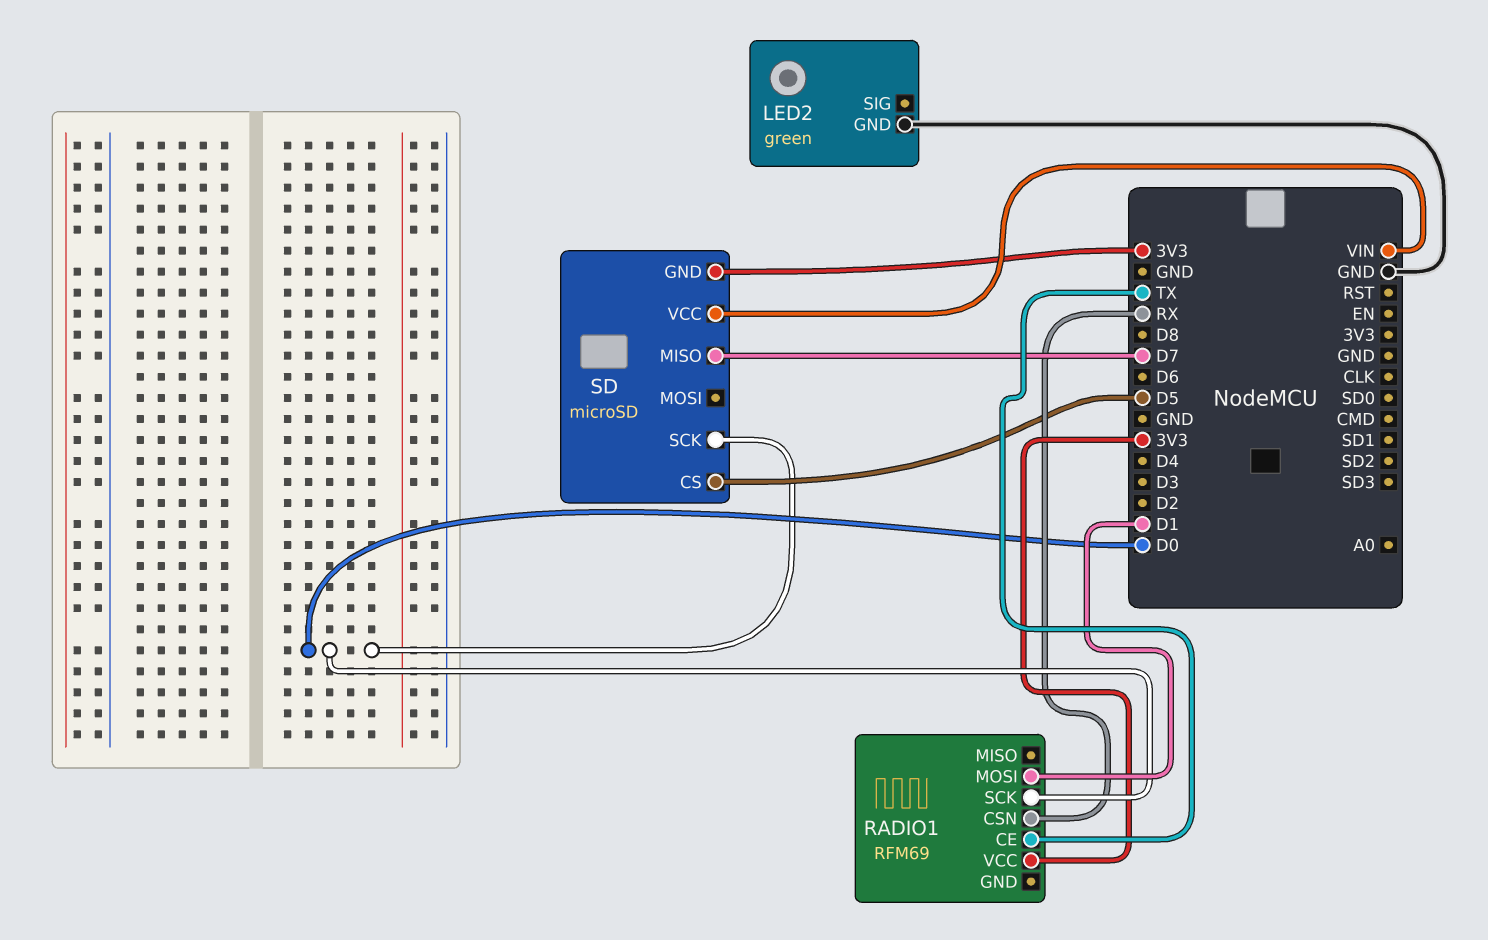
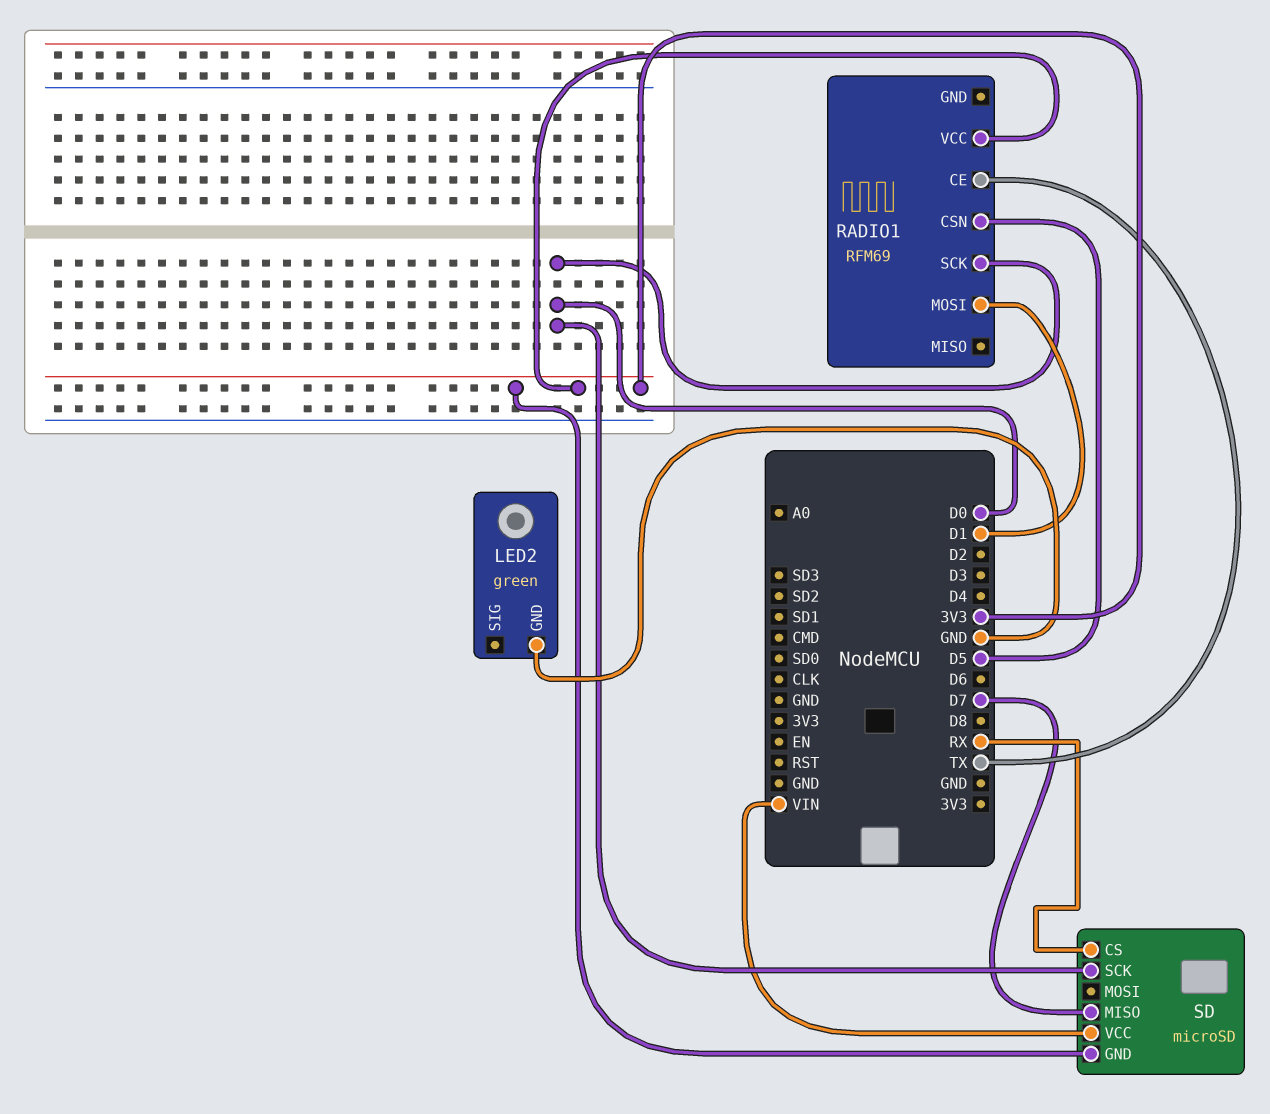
RADIO1 pin CSN: RX -> D5
SD pin CS: D5 -> RX

